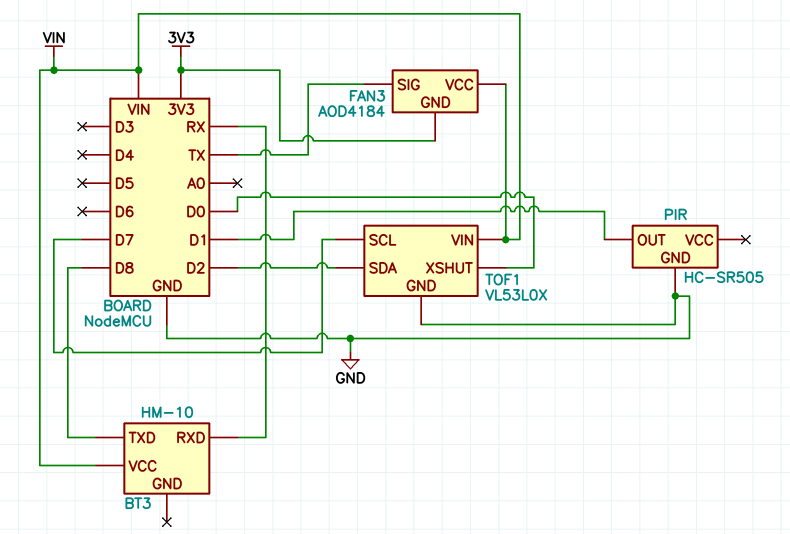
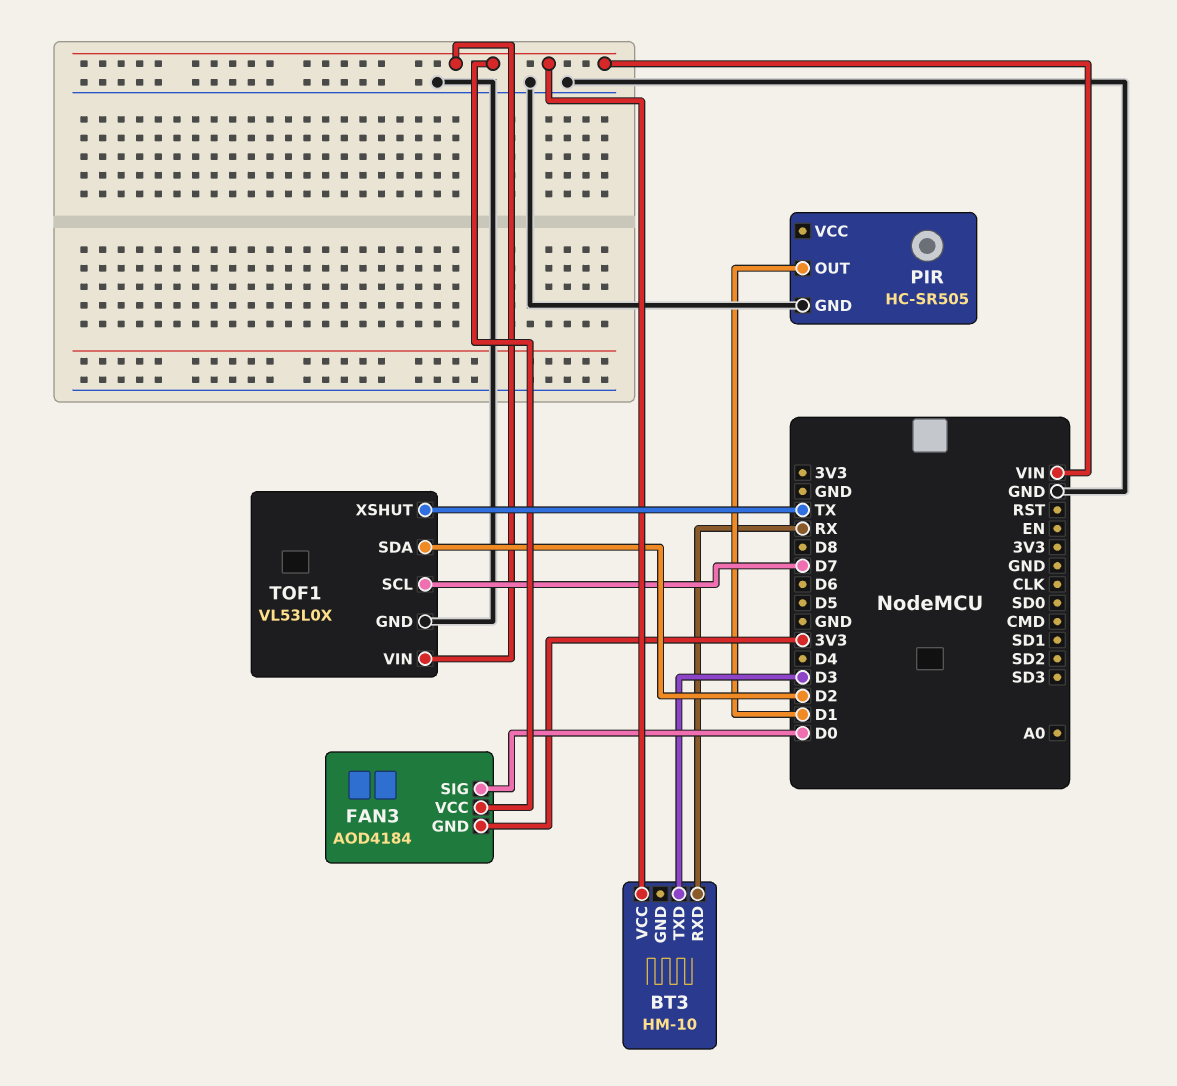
BT3 pin TXD: D8 -> D3
FAN3 pin SIG: TX -> D0
TOF1 pin XSHUT: D0 -> TX

